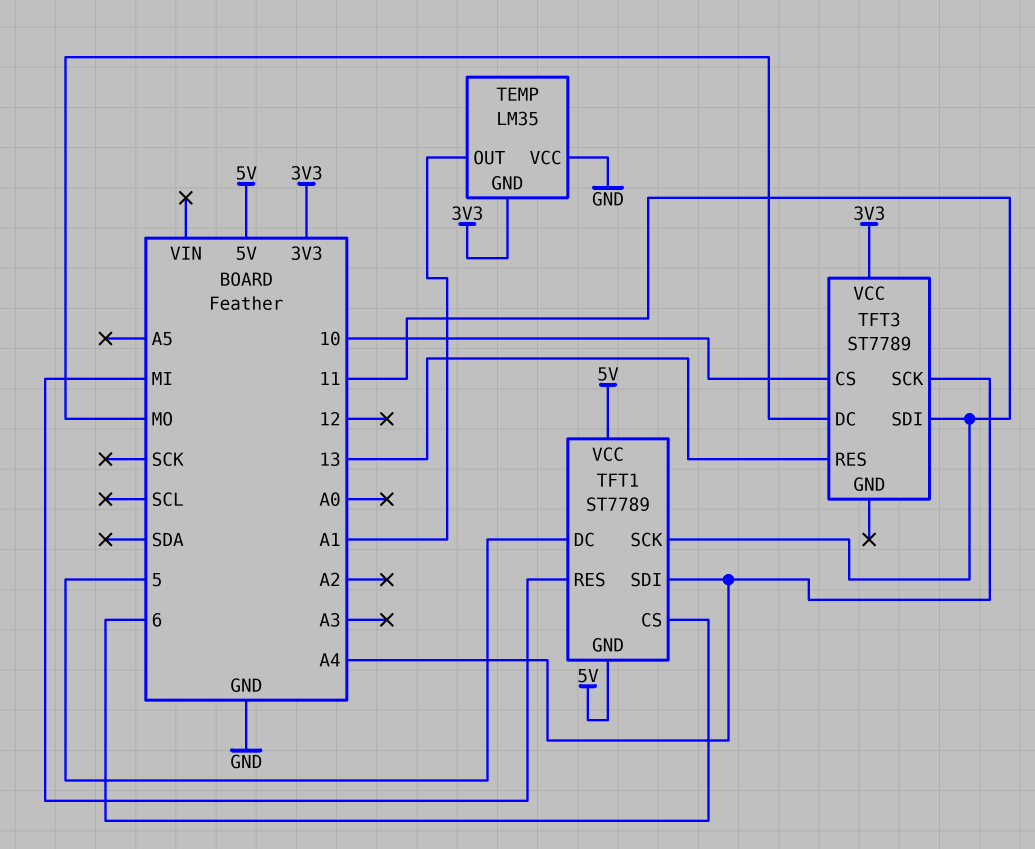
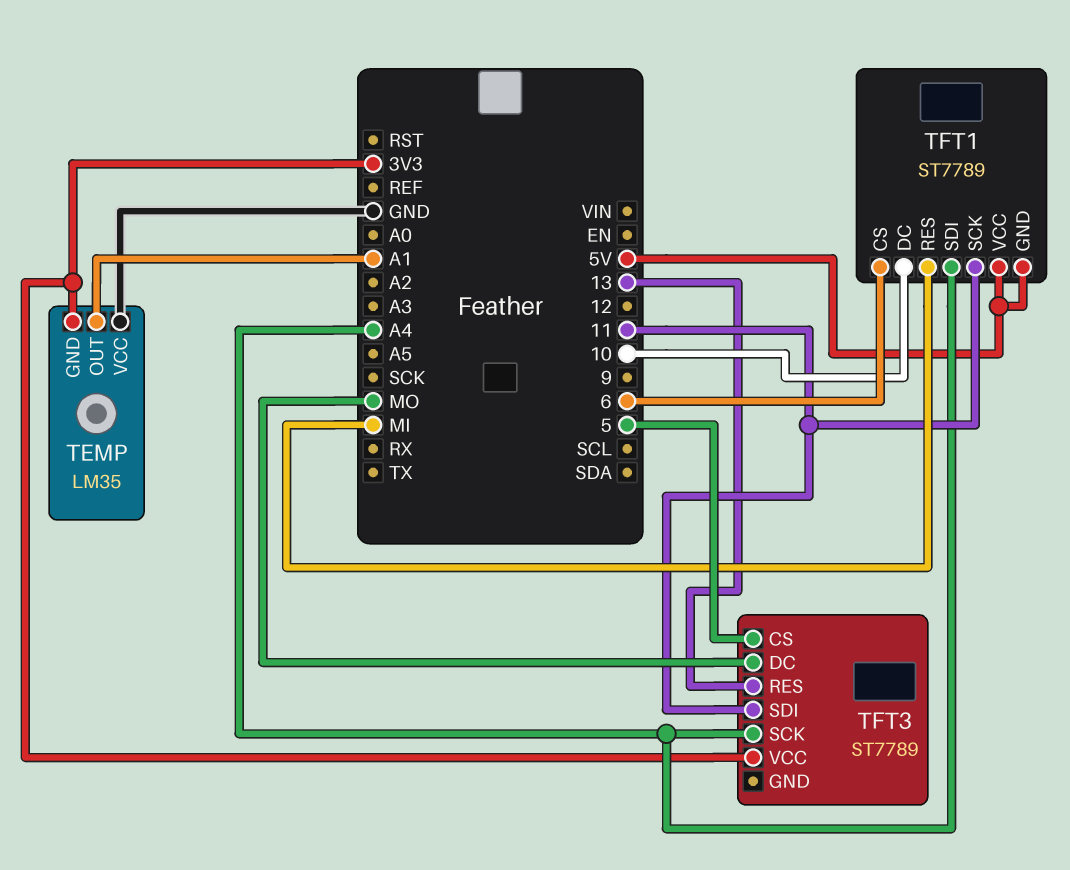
TFT1 pin DC: 5 -> 10
TFT3 pin CS: 10 -> 5

